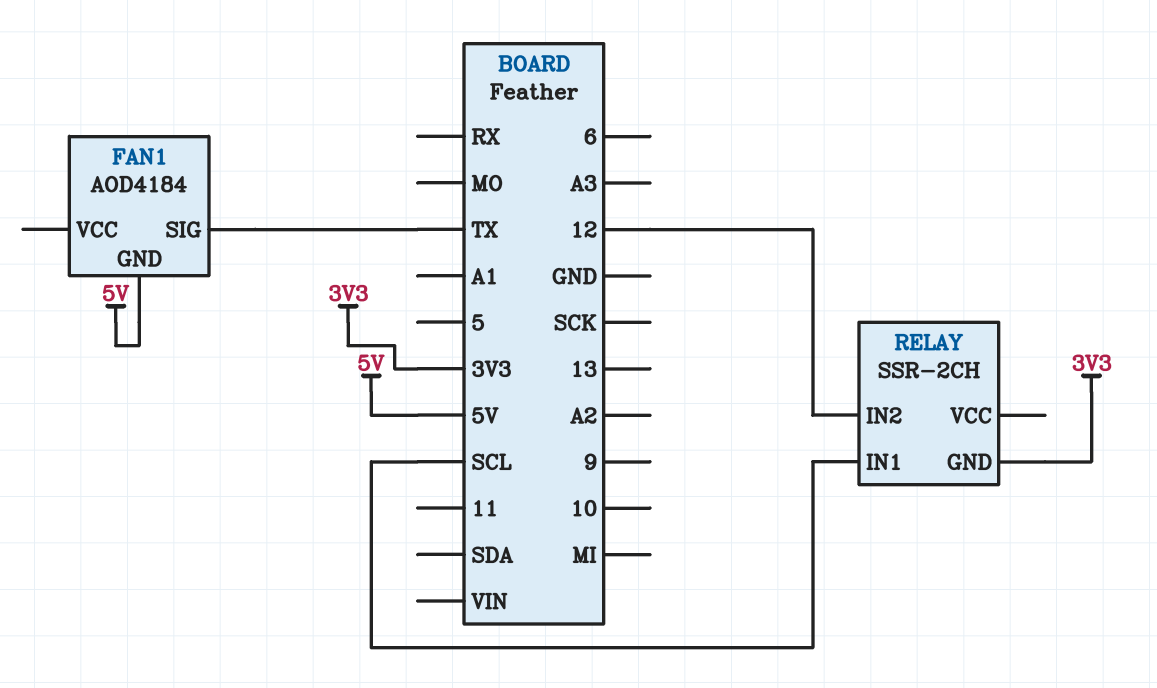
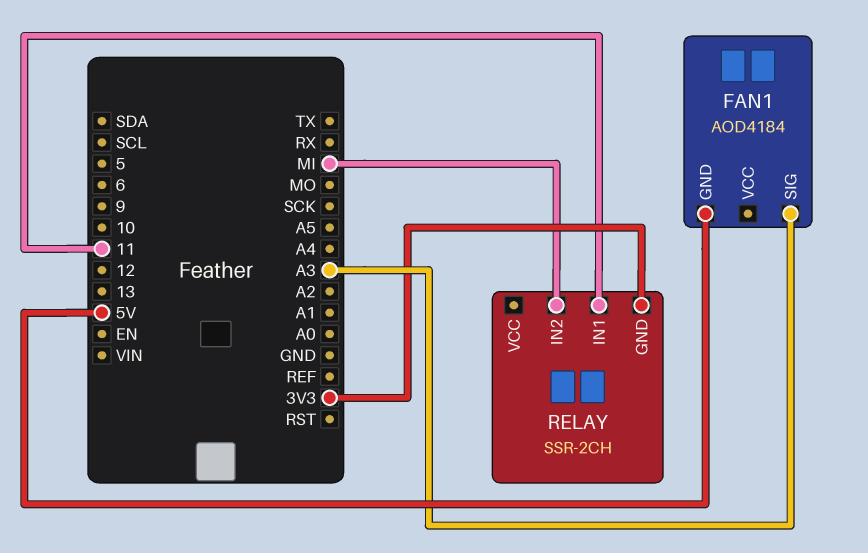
FAN1 pin SIG: TX -> A3
RELAY pin IN1: SCL -> 11
RELAY pin IN2: 12 -> MI

